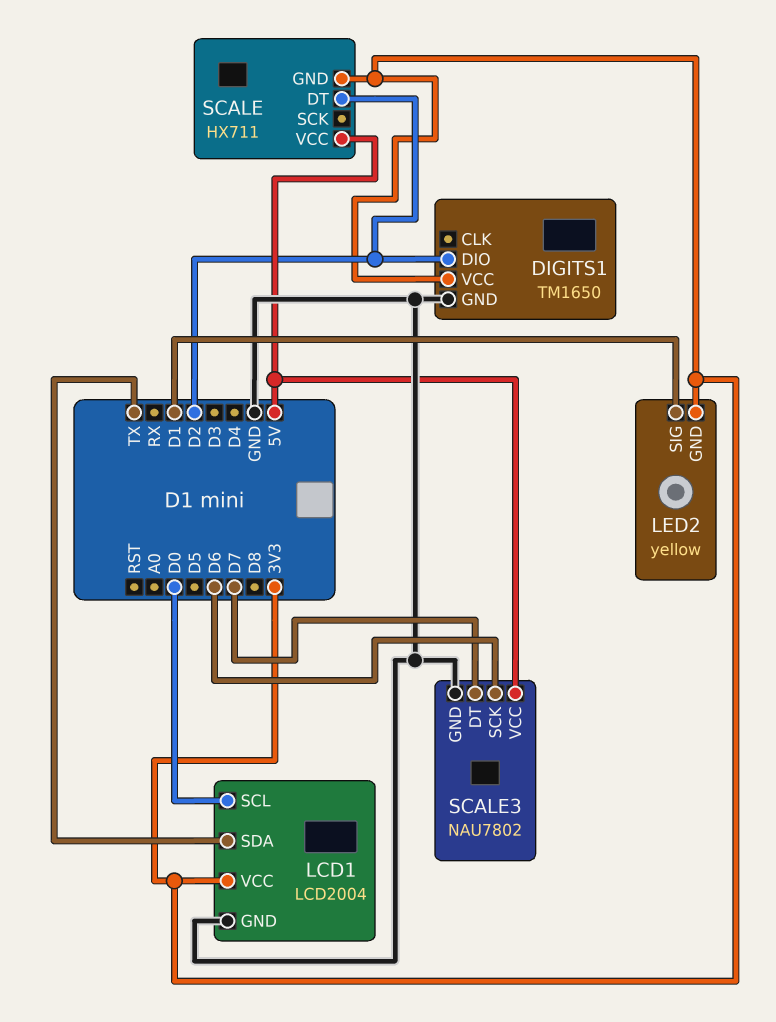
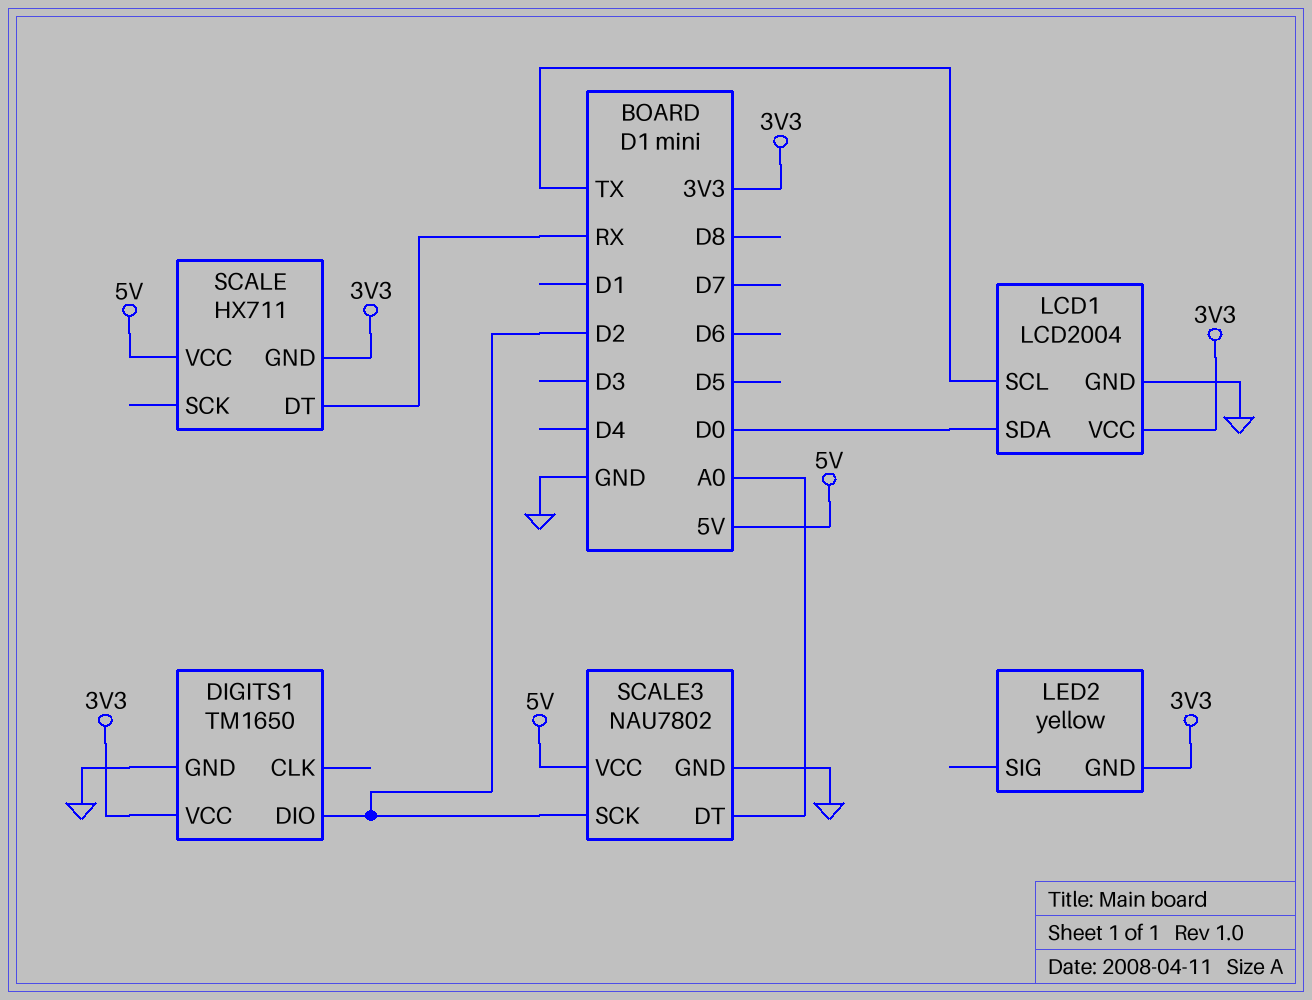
LCD1 pin SCL: D0 -> TX
LCD1 pin SDA: TX -> D0
LED2 pin SIG: D1 -> none
SCALE pin DT: D2 -> RX
SCALE3 pin DT: D7 -> A0
SCALE3 pin SCK: D6 -> D2

